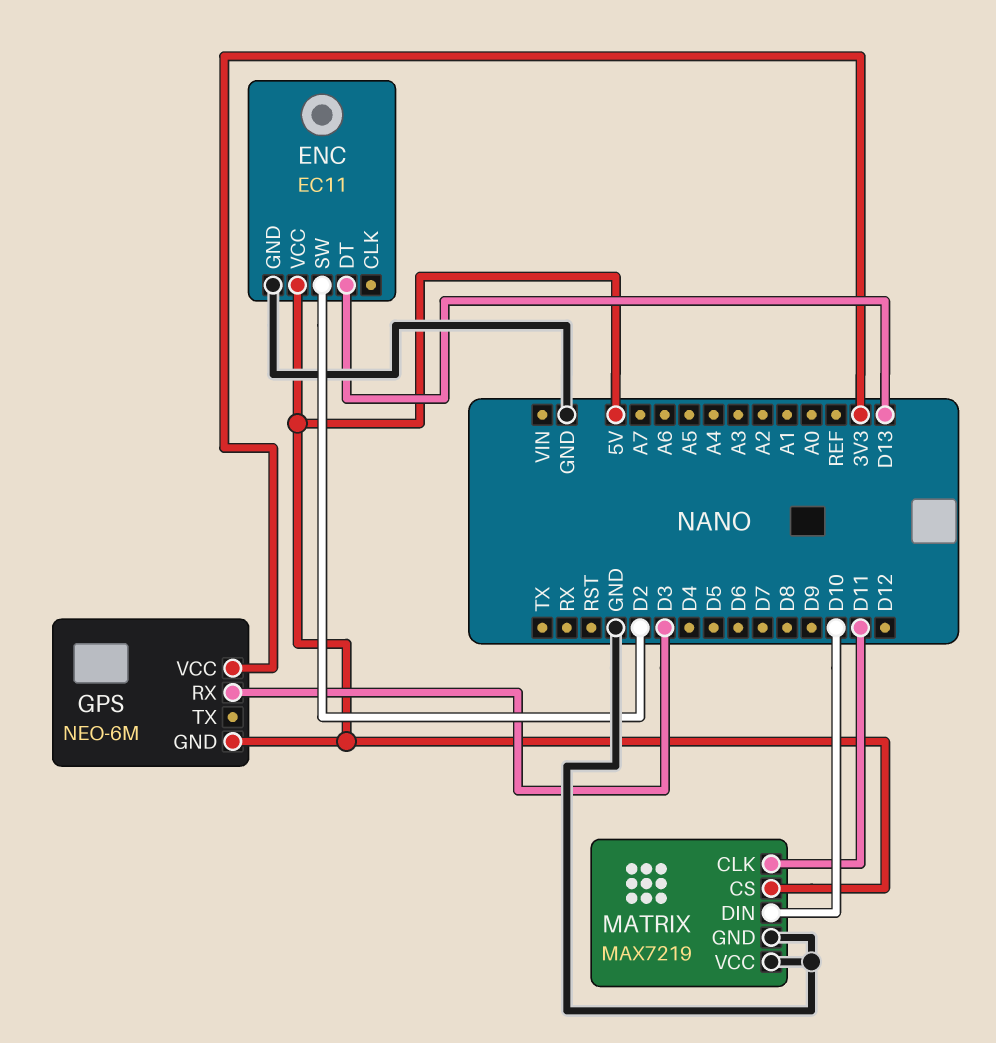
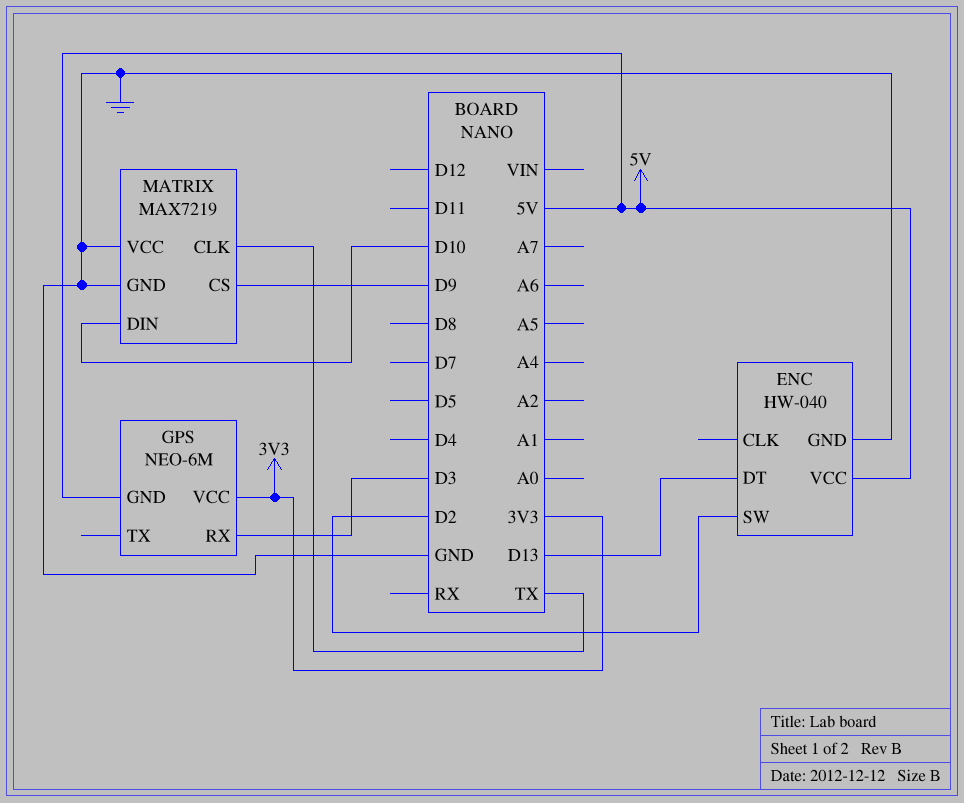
ENC: EC11 -> HW-040
MATRIX pin CLK: D11 -> TX
MATRIX pin CS: 5V -> D9

